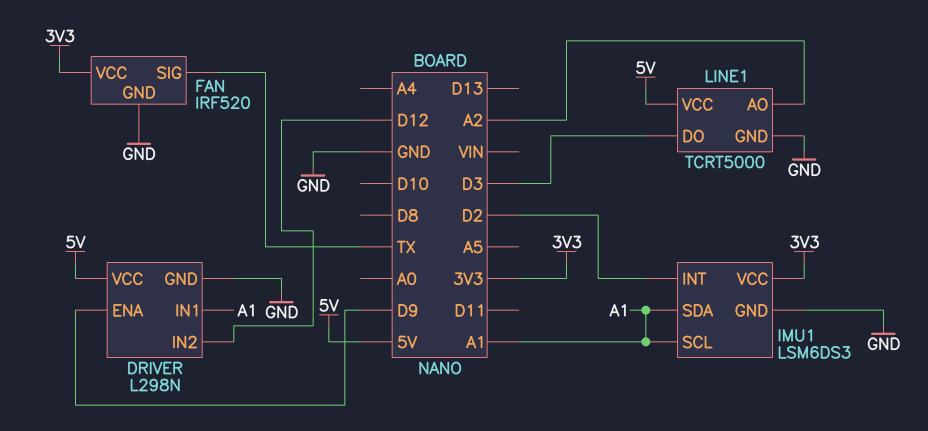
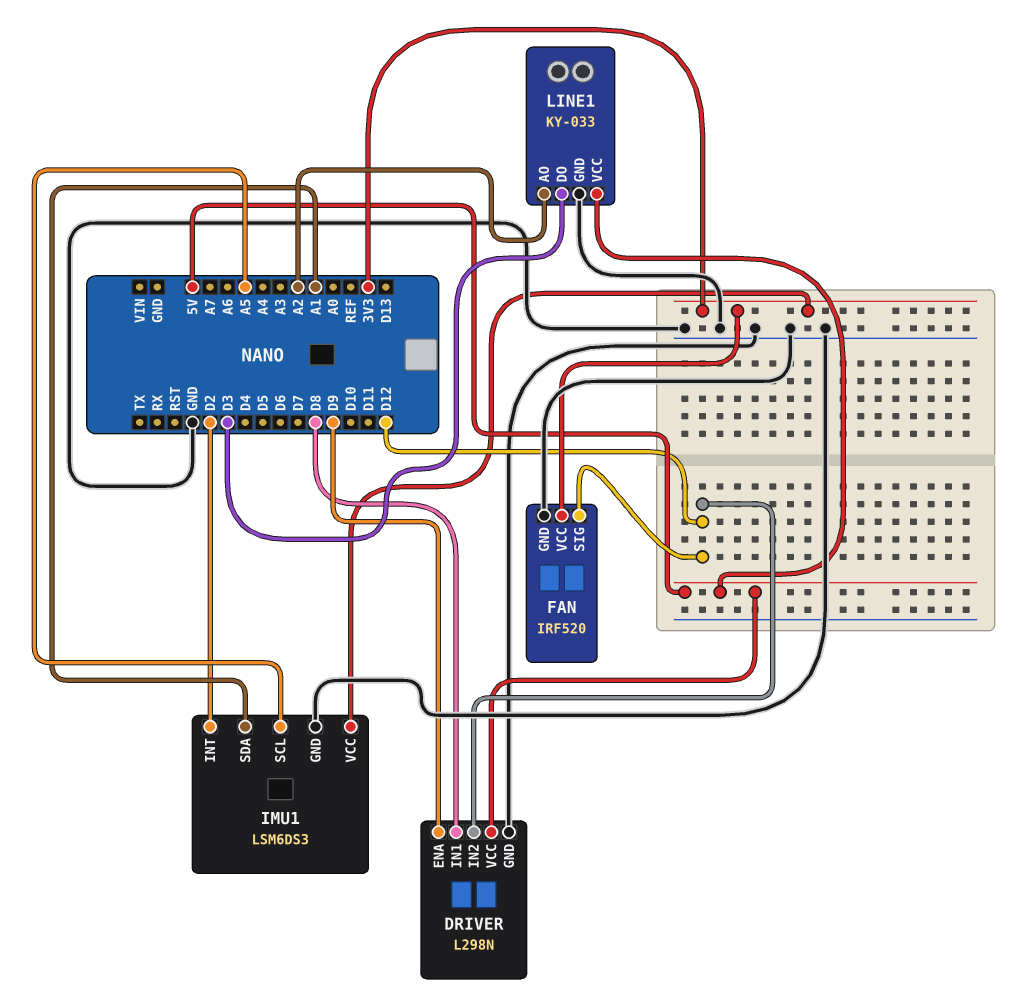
DRIVER pin IN1: A1 -> D8
FAN pin SIG: TX -> D12
IMU1 pin SCL: A1 -> A5
LINE1: TCRT5000 -> KY-033

